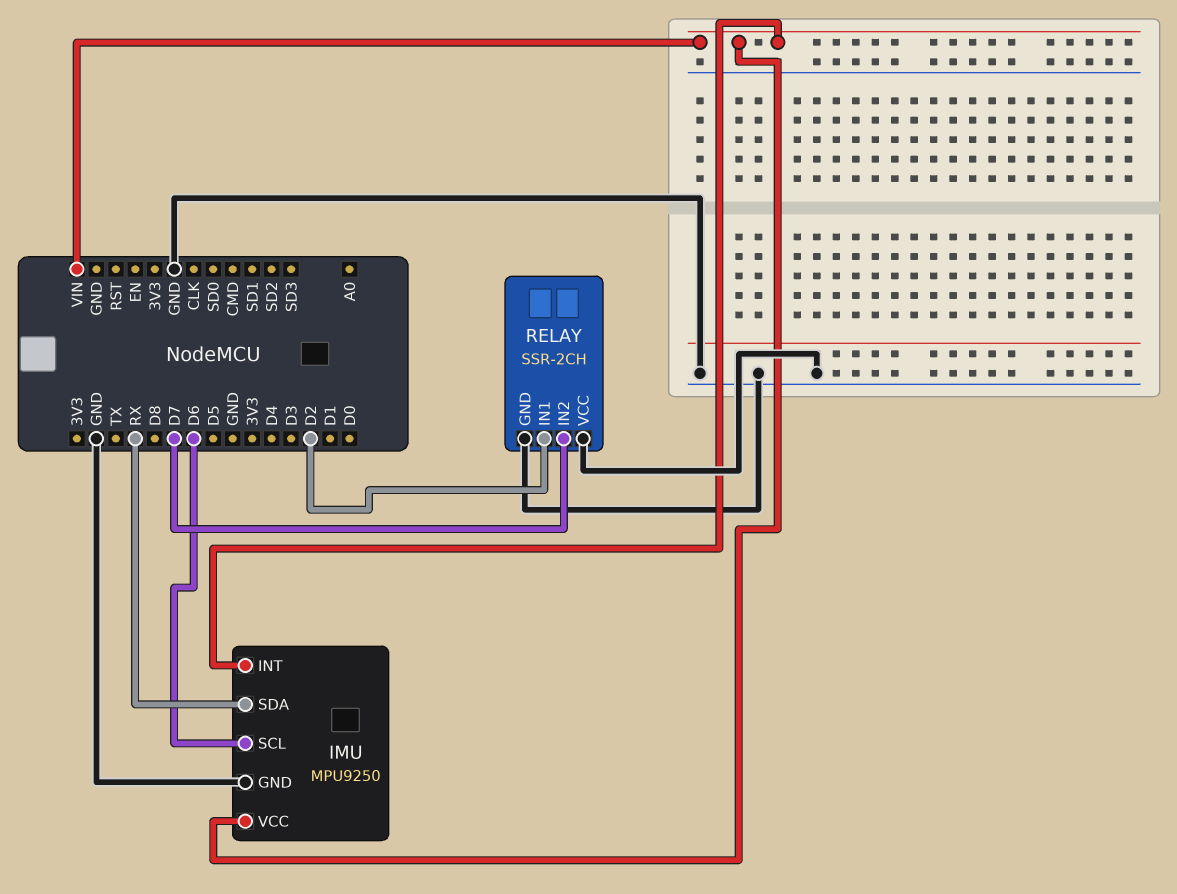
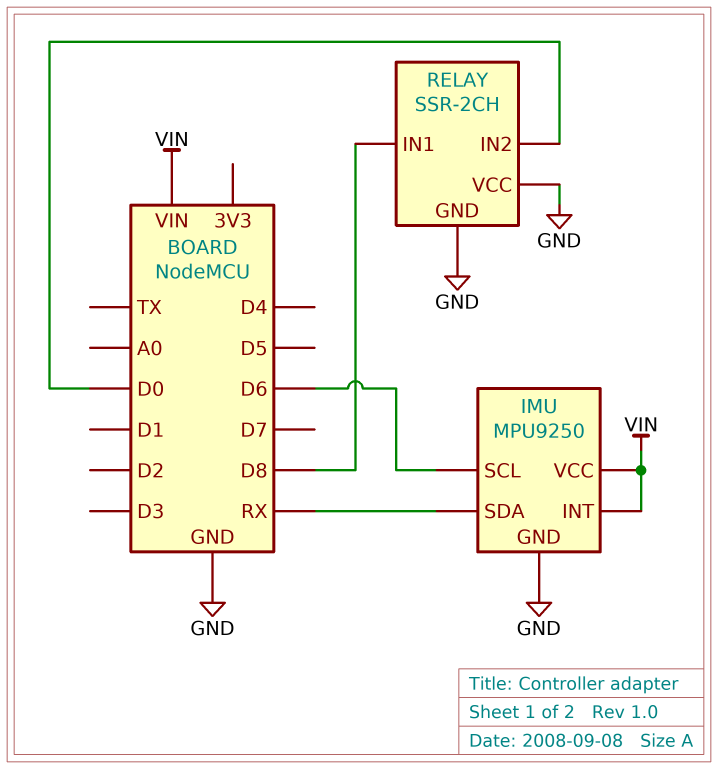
RELAY pin IN1: D2 -> D8
RELAY pin IN2: D7 -> D0

